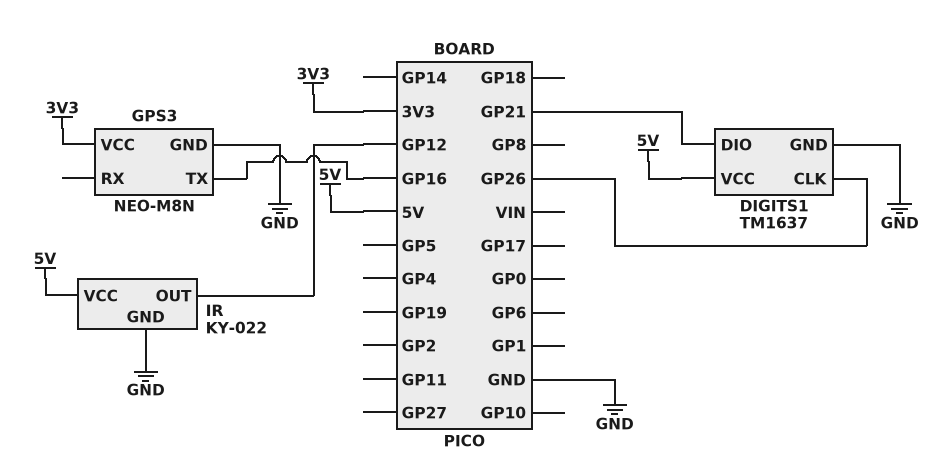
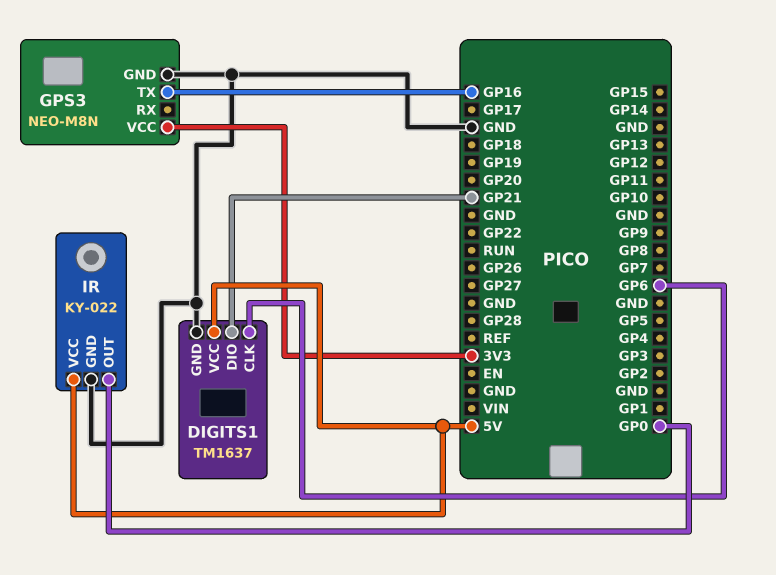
DIGITS1 pin CLK: GP26 -> GP6
IR pin OUT: GP12 -> GP0

